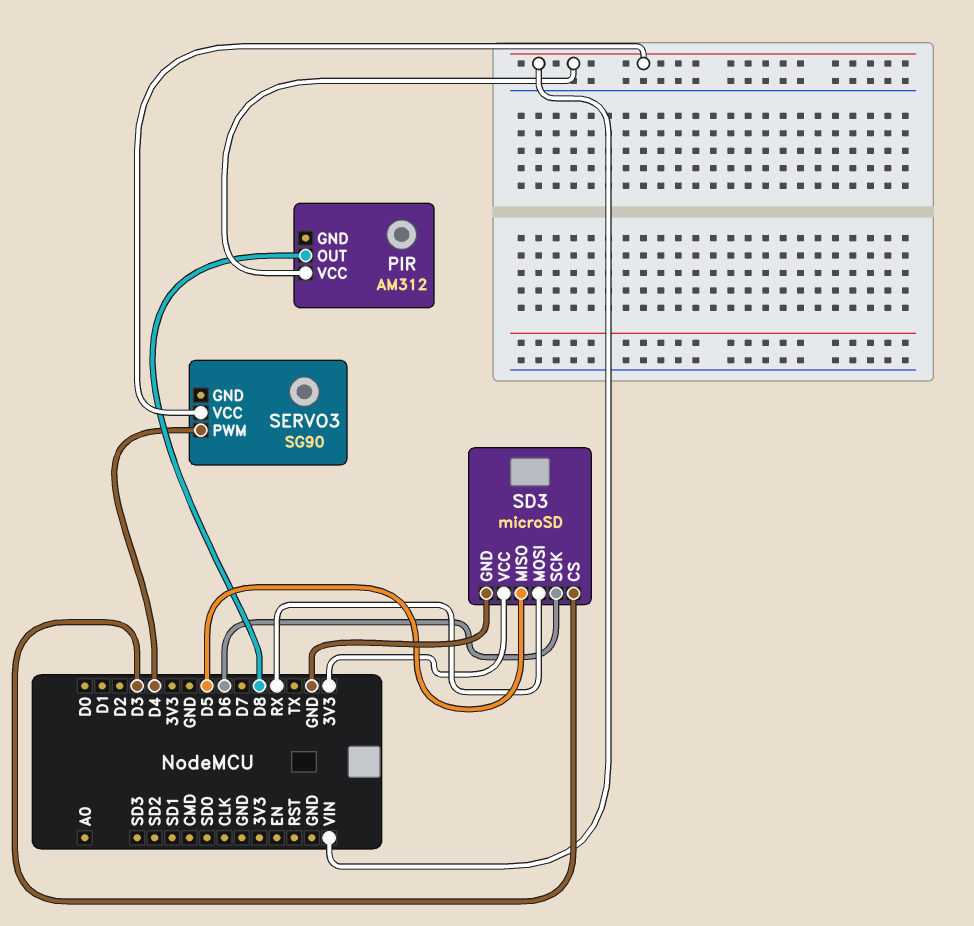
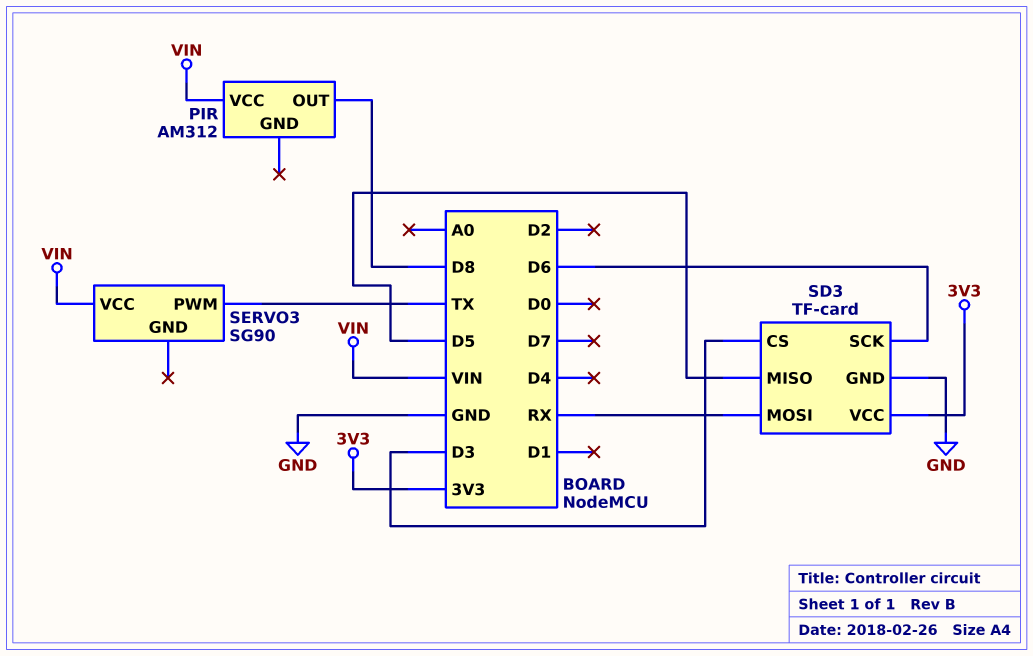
SD3: microSD -> TF-card
SERVO3 pin PWM: D4 -> TX

